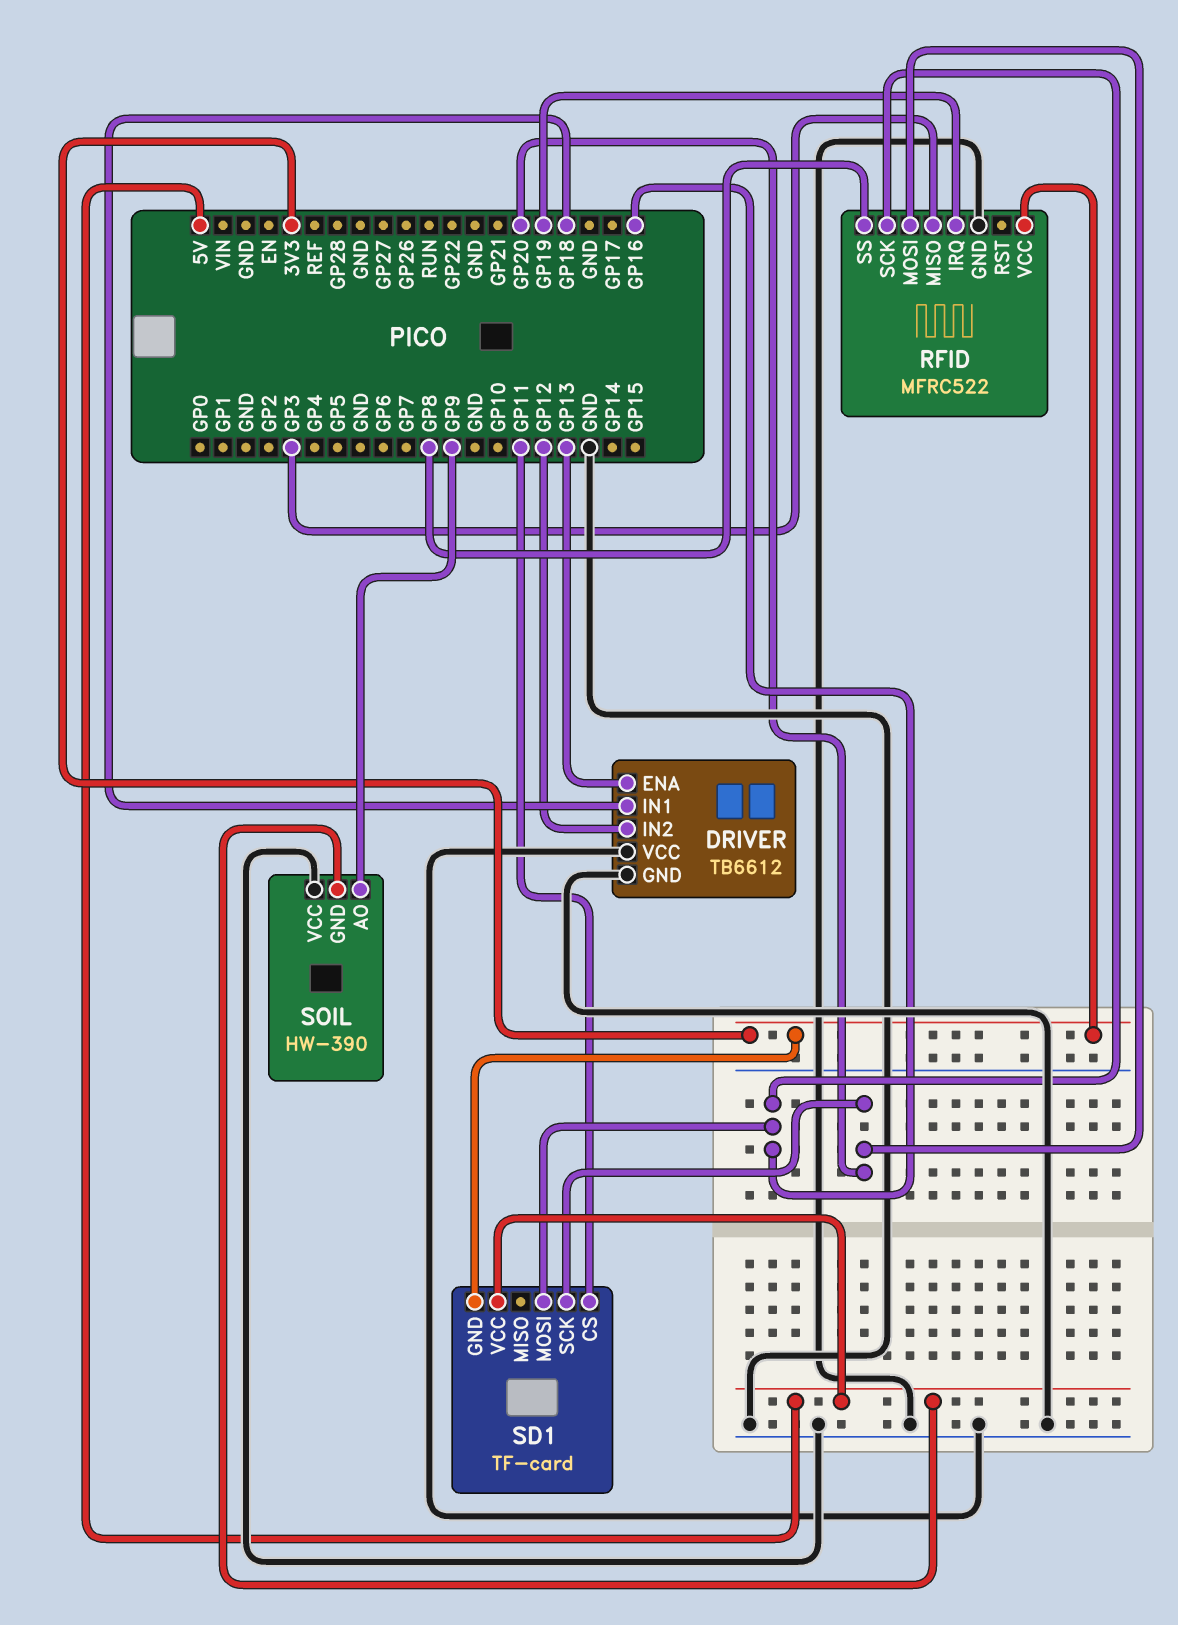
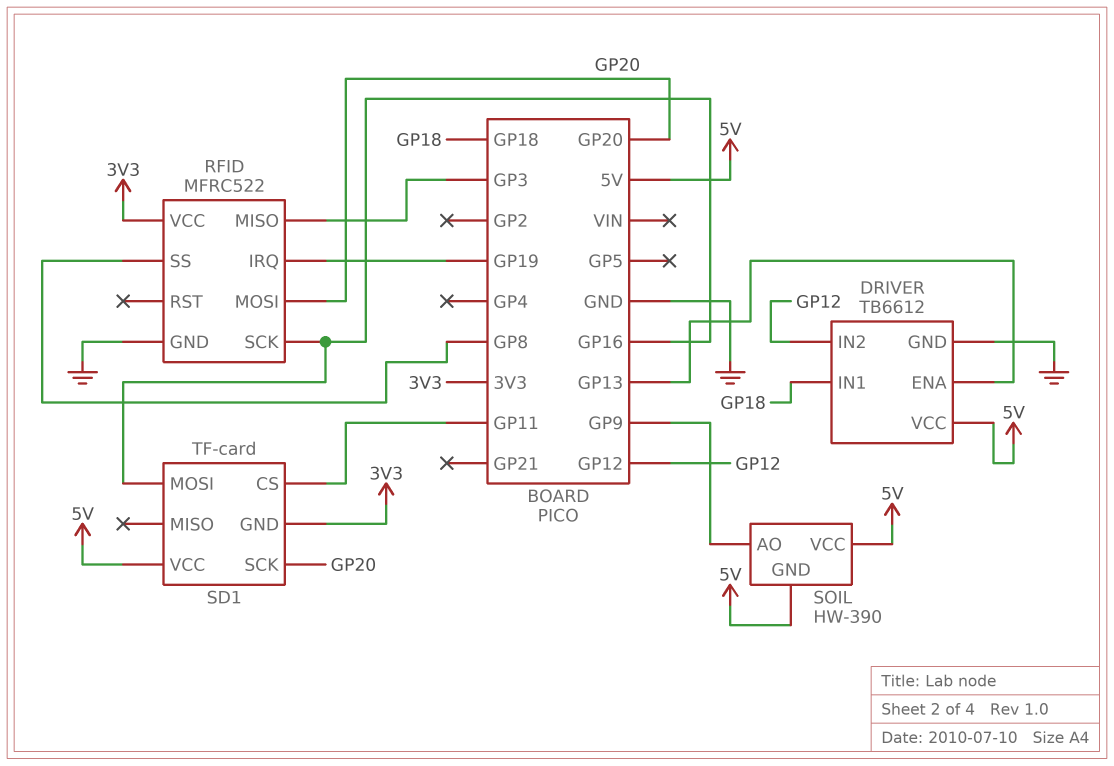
DRIVER pin VCC: GND -> 5V
SOIL pin VCC: GND -> 5V

